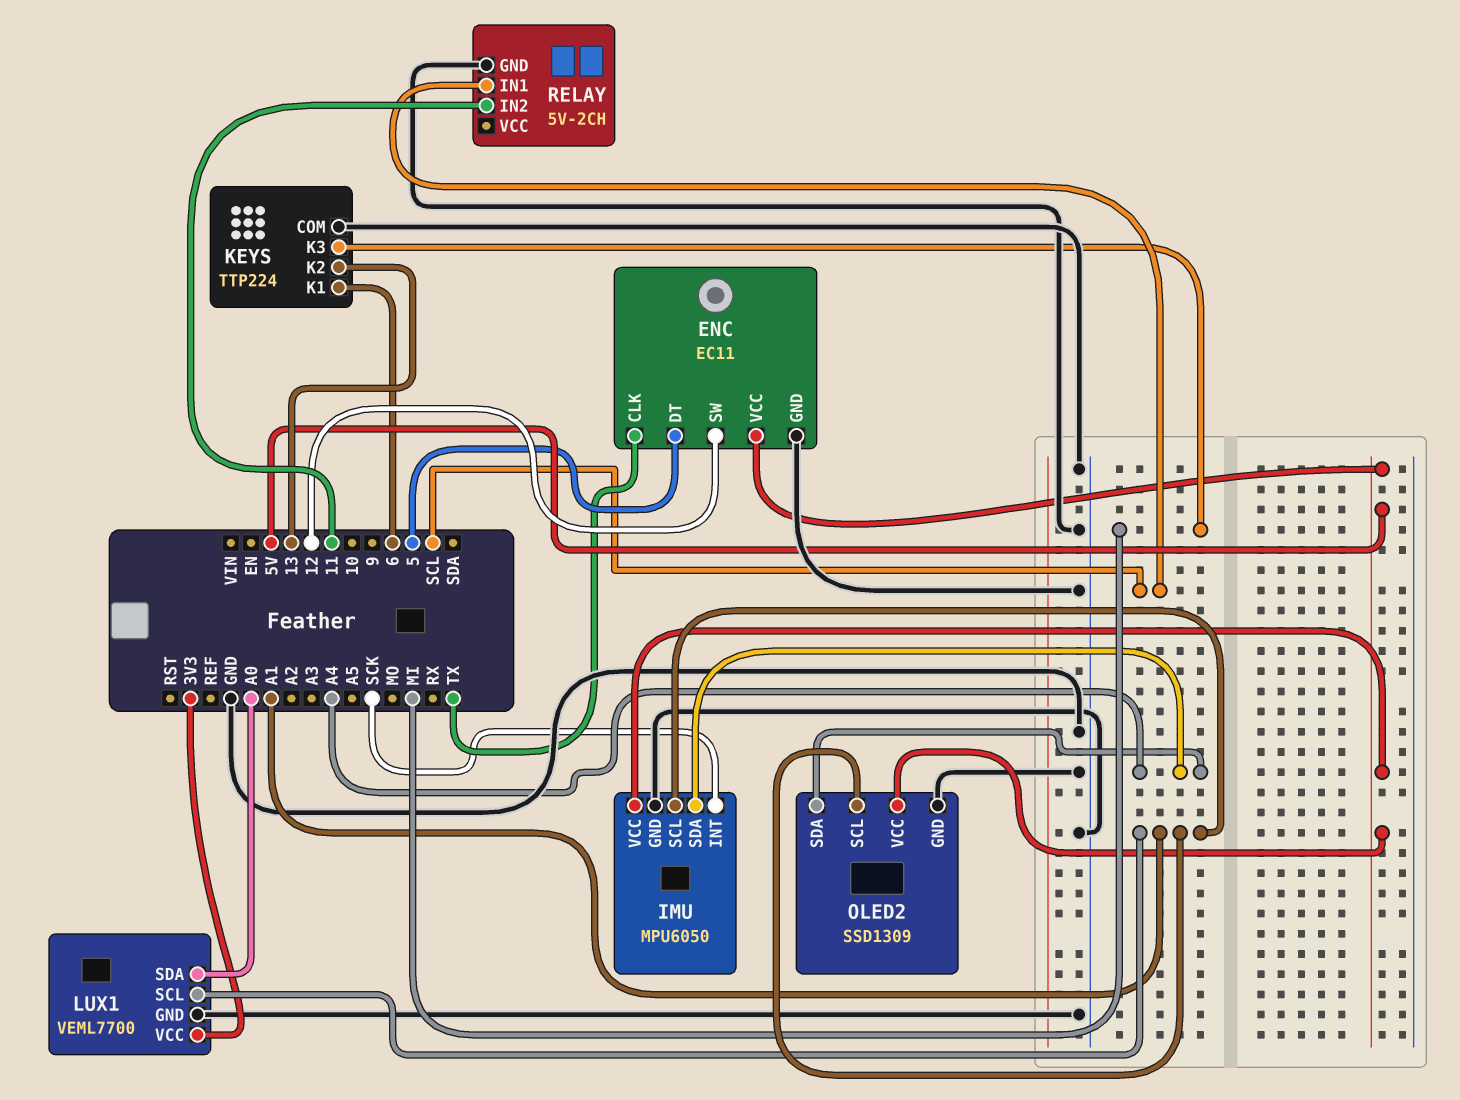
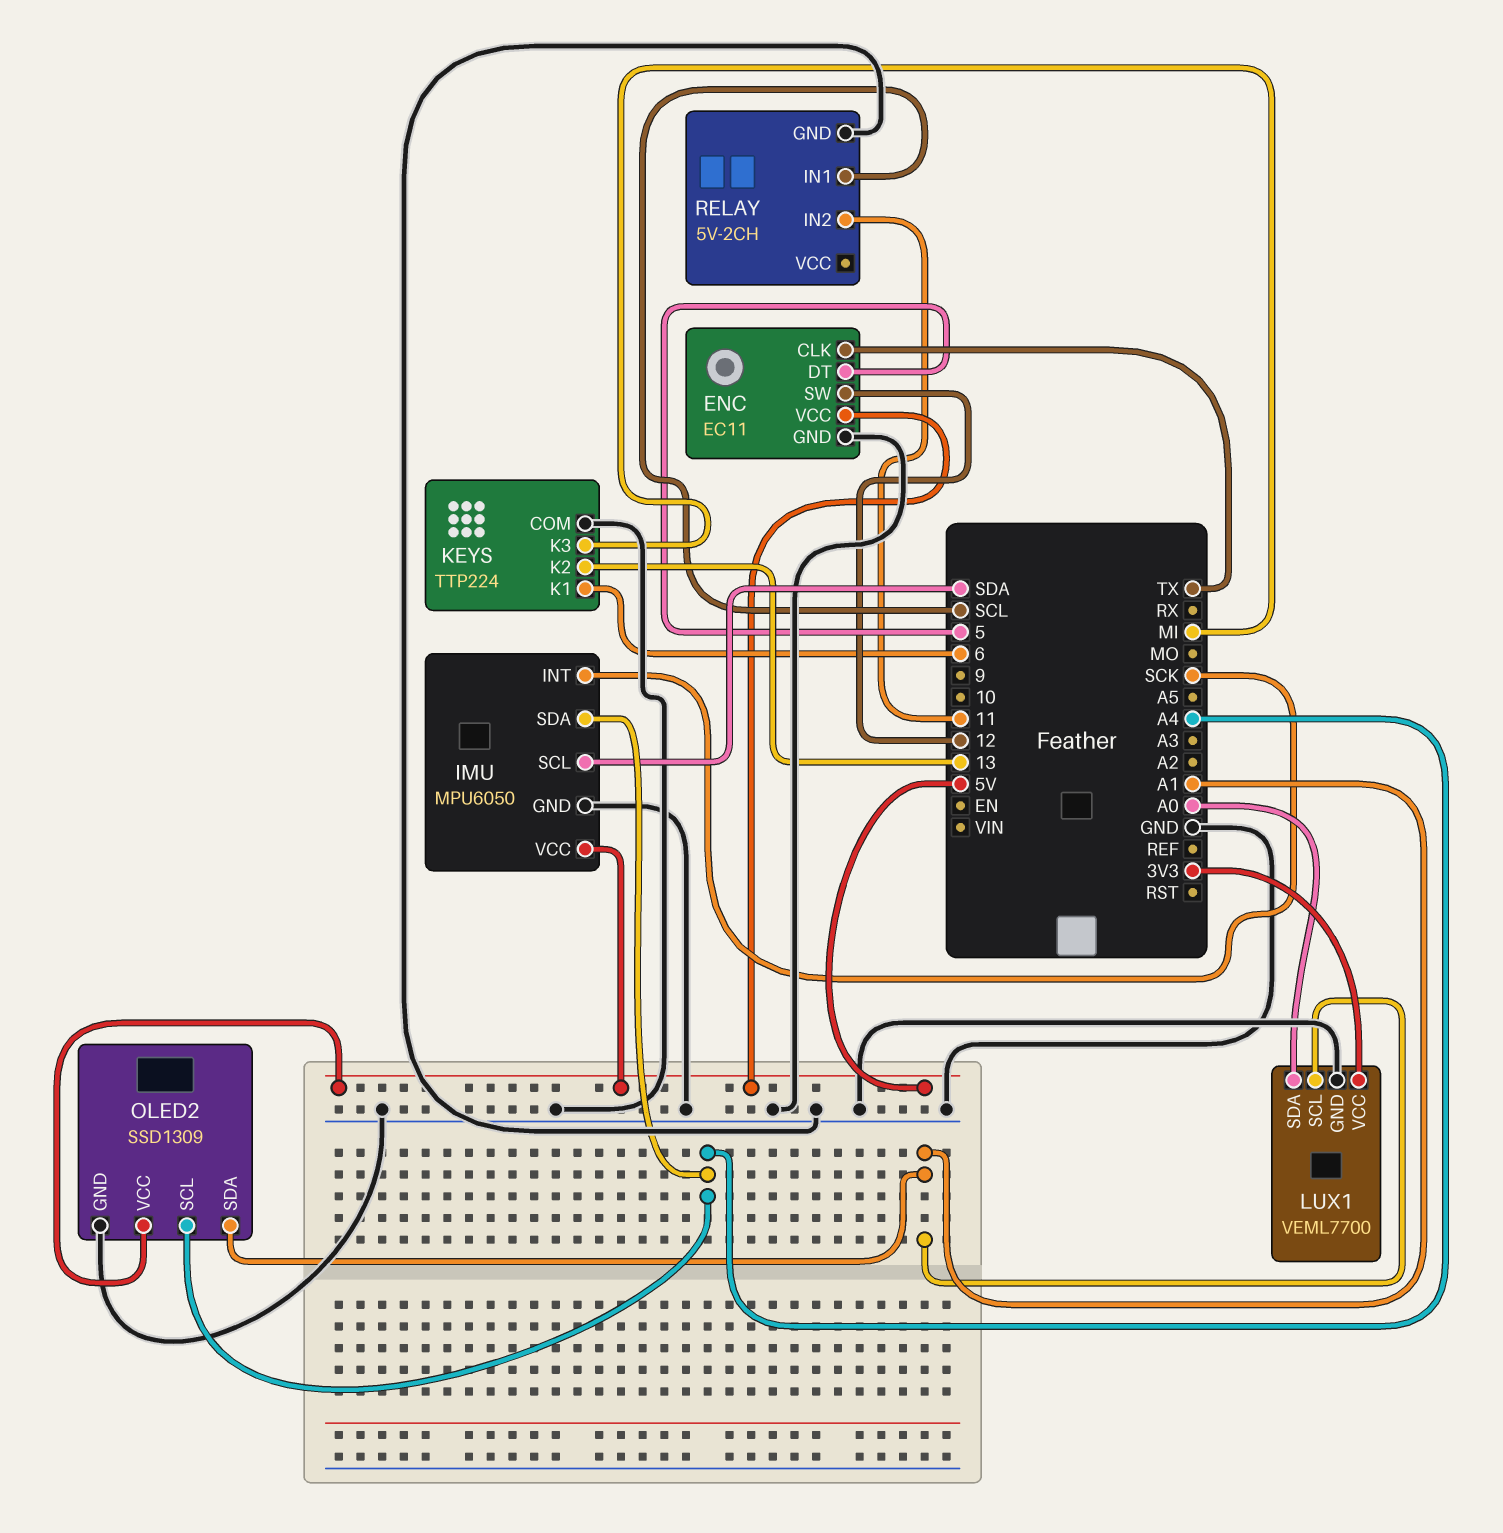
IMU pin SCL: A1 -> SDA
OLED2 pin SCL: A1 -> A4
OLED2 pin SDA: A4 -> A1

